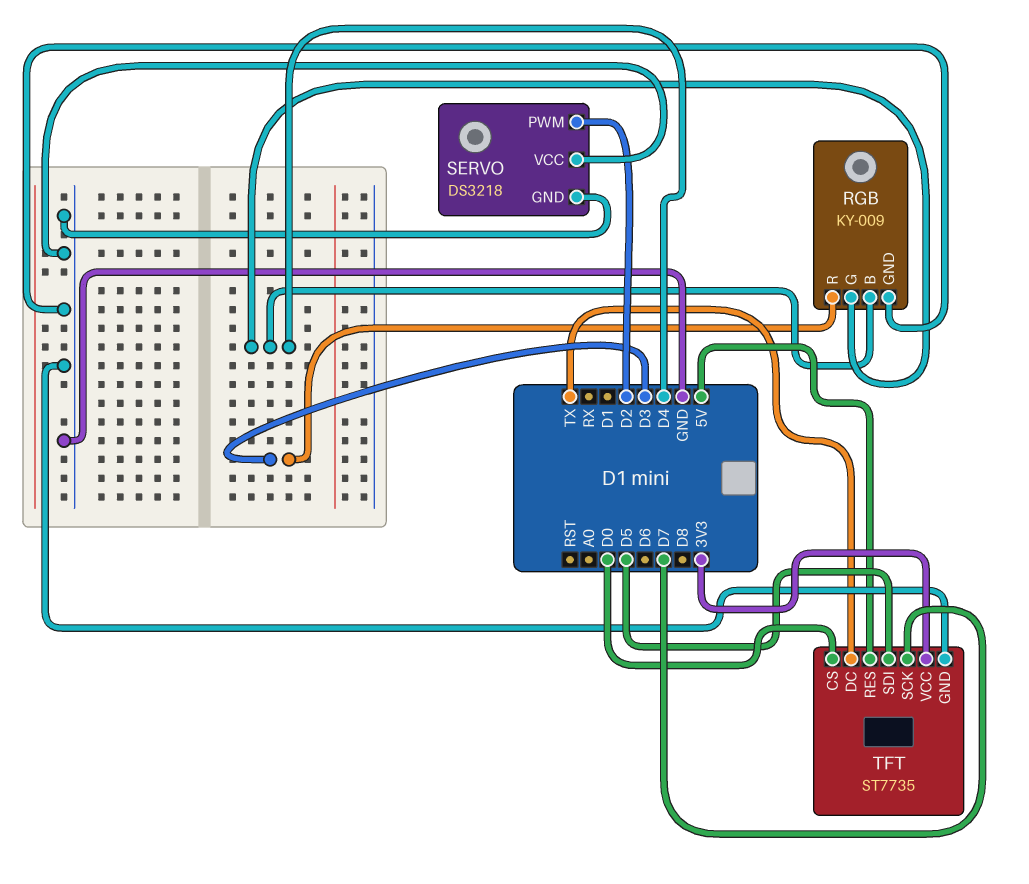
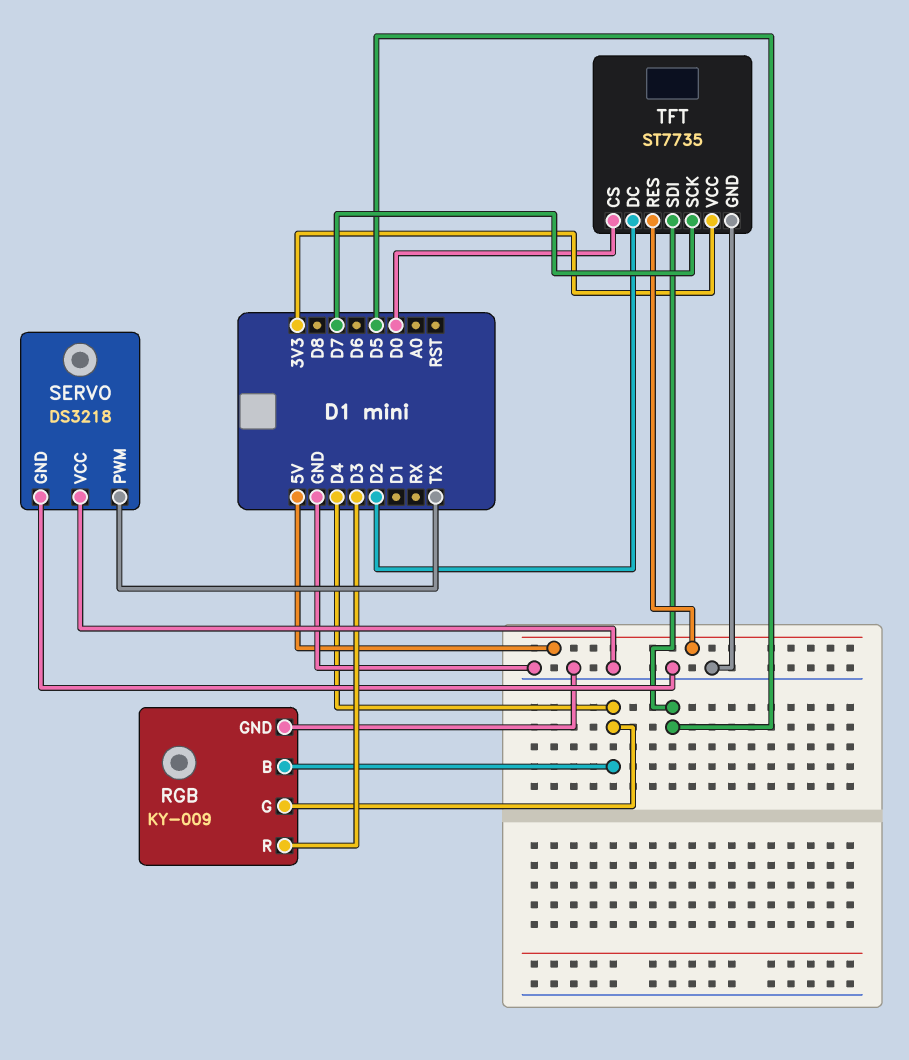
SERVO pin PWM: D2 -> TX
TFT pin DC: TX -> D2

